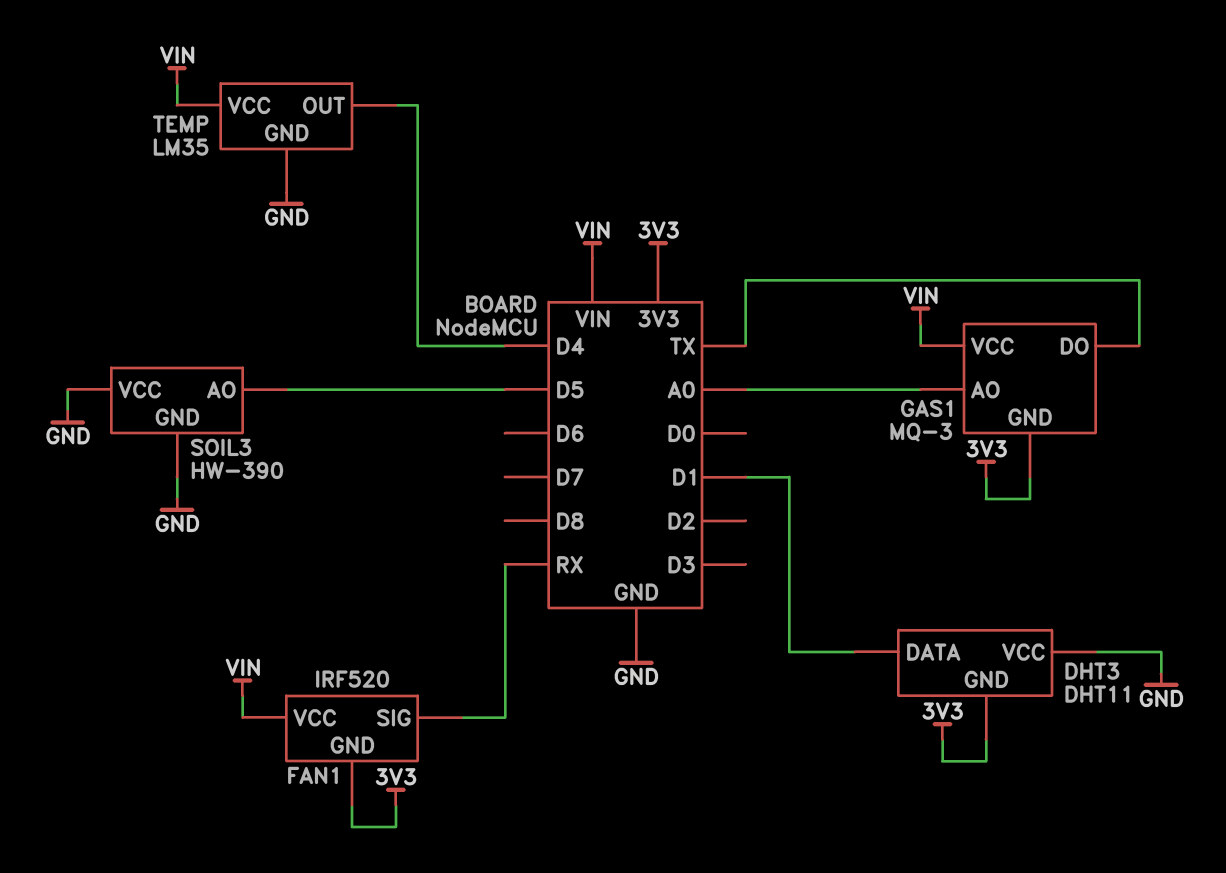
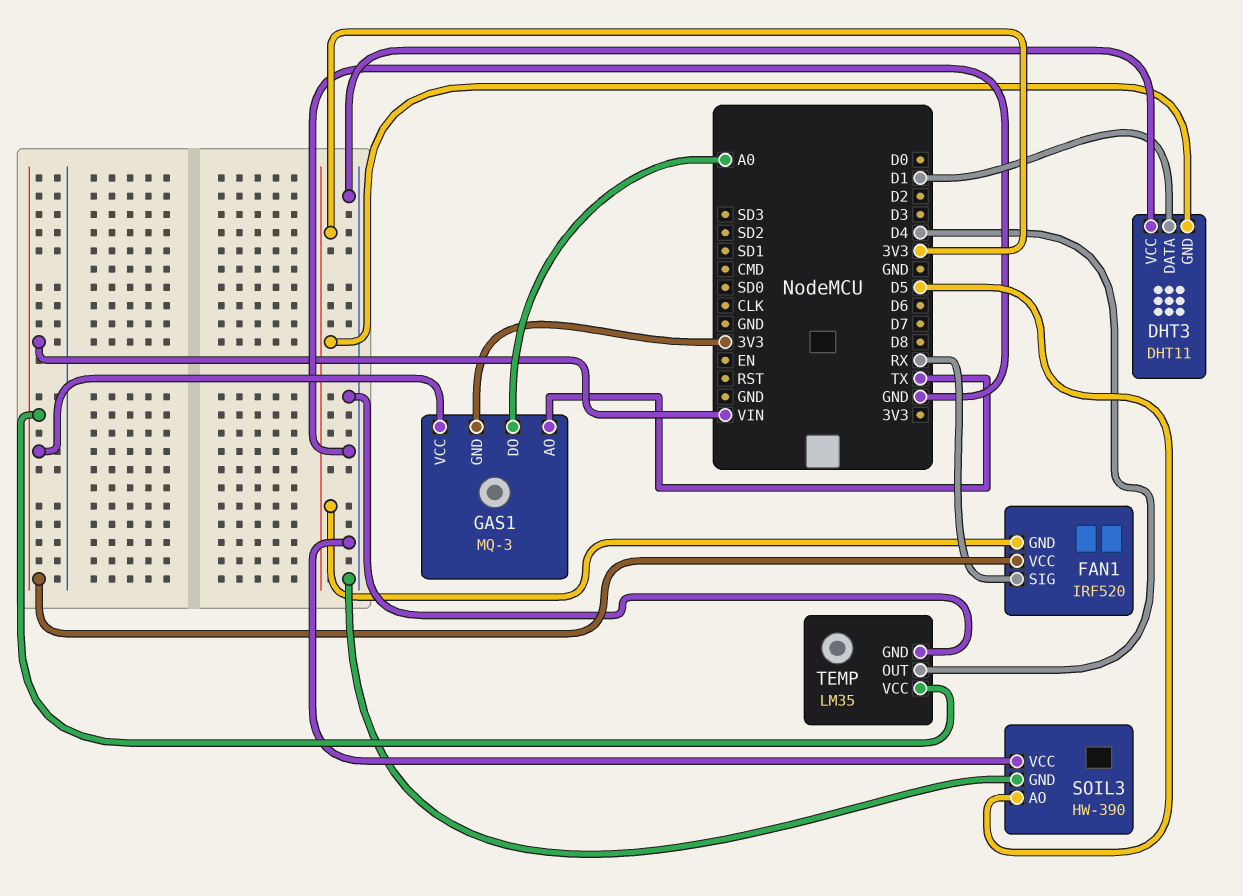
GAS1 pin AO: A0 -> TX
GAS1 pin DO: TX -> A0

